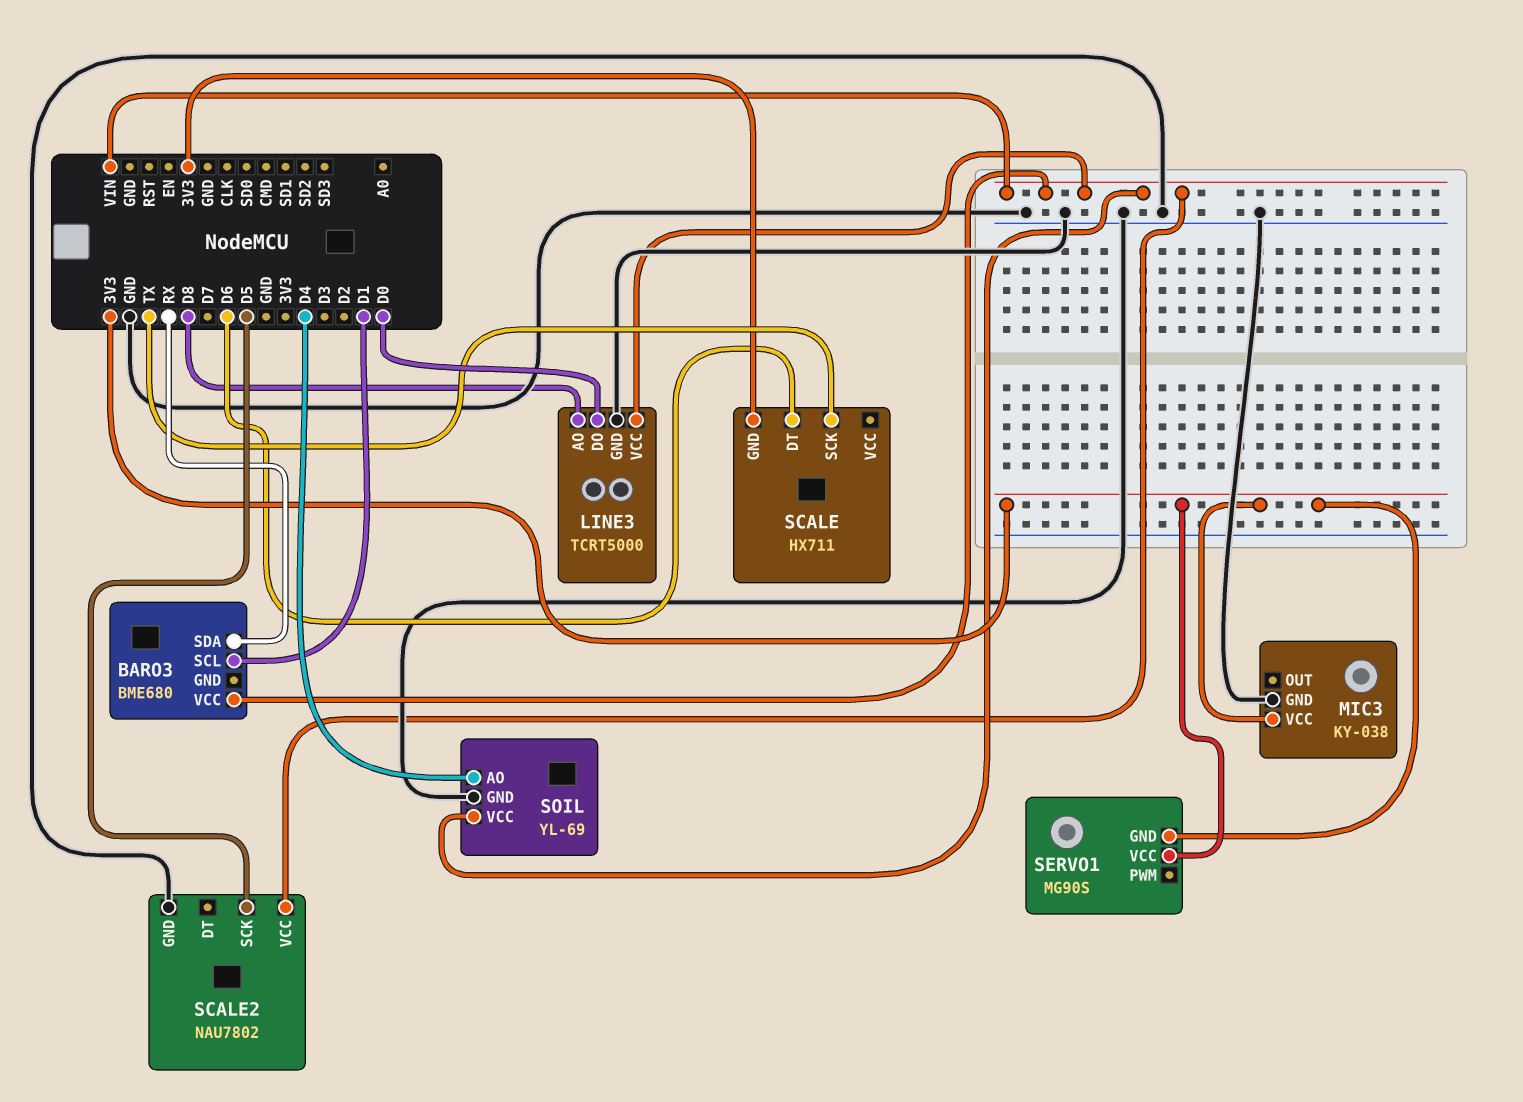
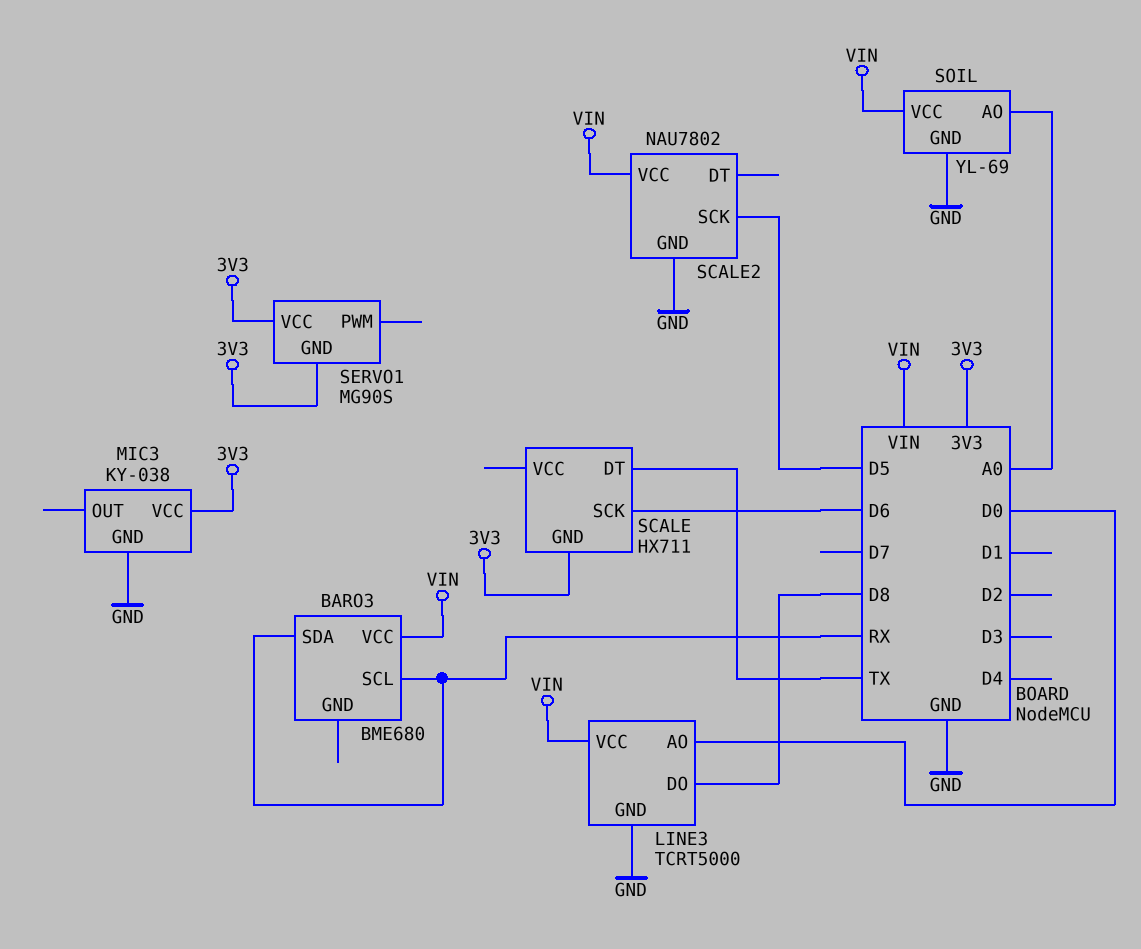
BARO3 pin SCL: D1 -> RX
LINE3 pin AO: D8 -> D0
LINE3 pin DO: D0 -> D8
SCALE pin DT: D6 -> TX
SCALE pin SCK: TX -> D6
SOIL pin AO: D4 -> A0

